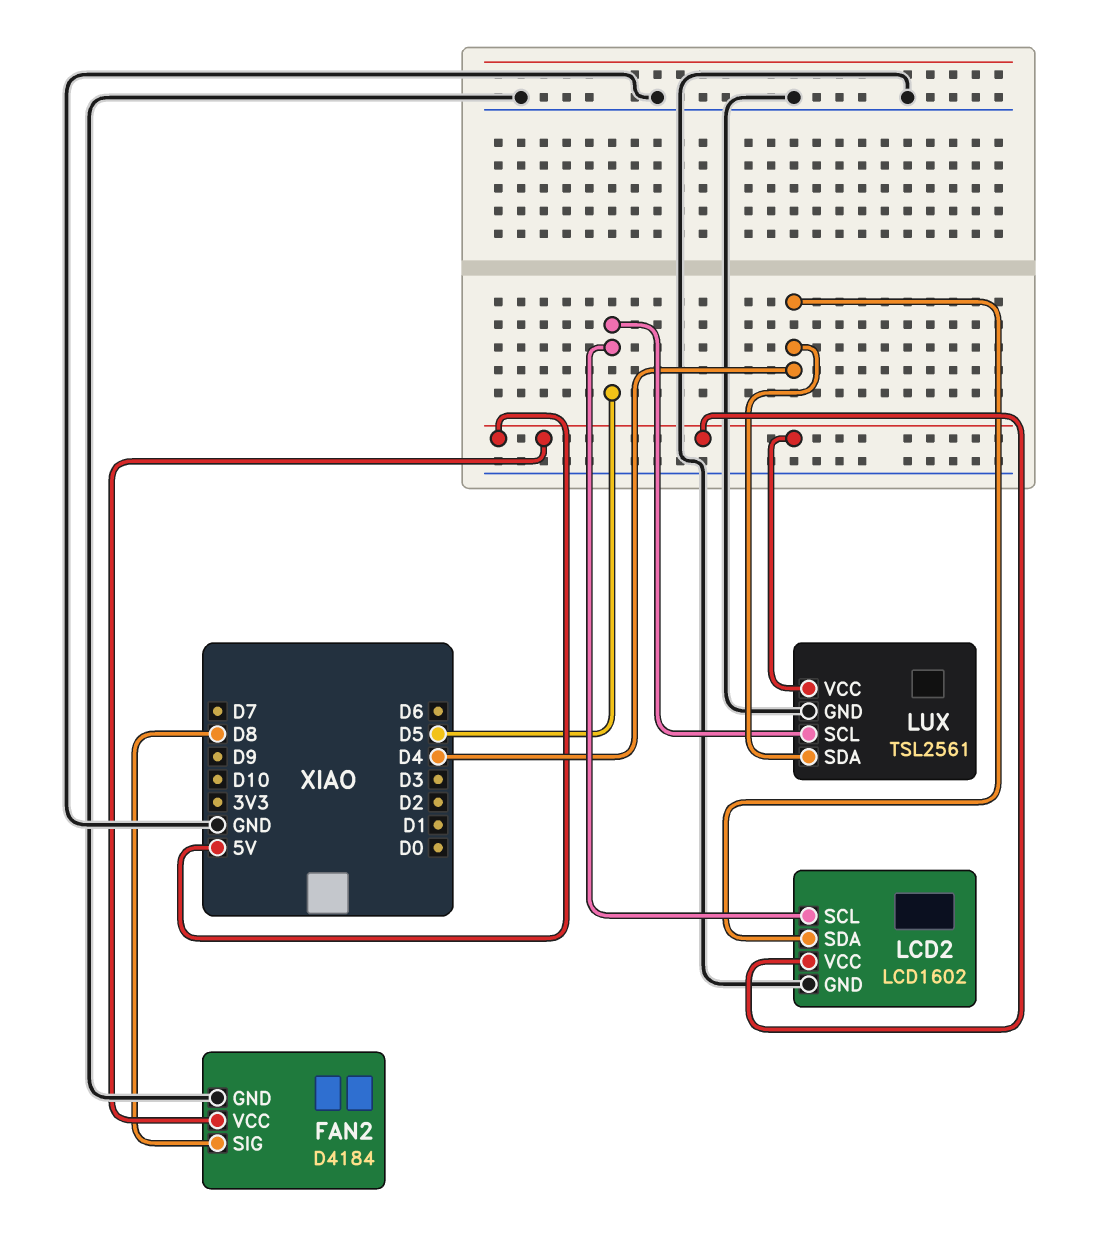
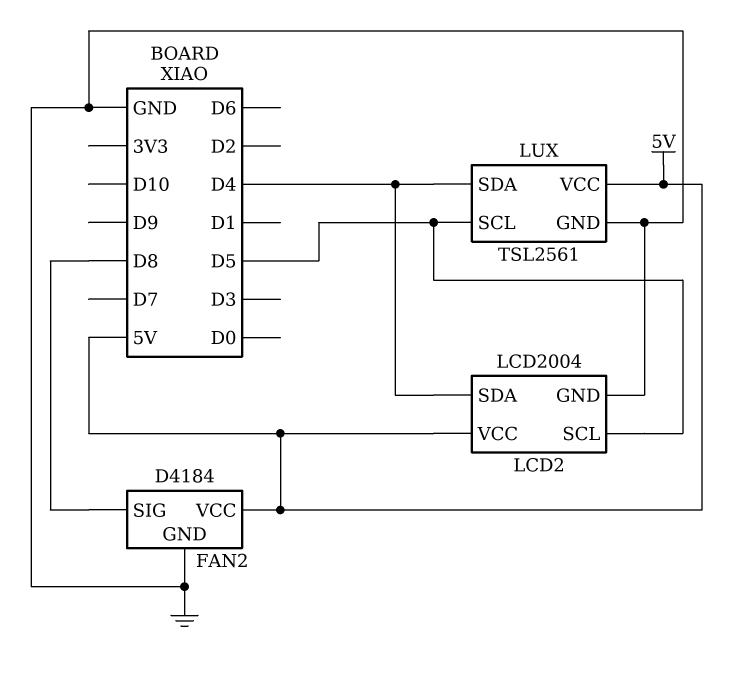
LCD2: LCD1602 -> LCD2004

